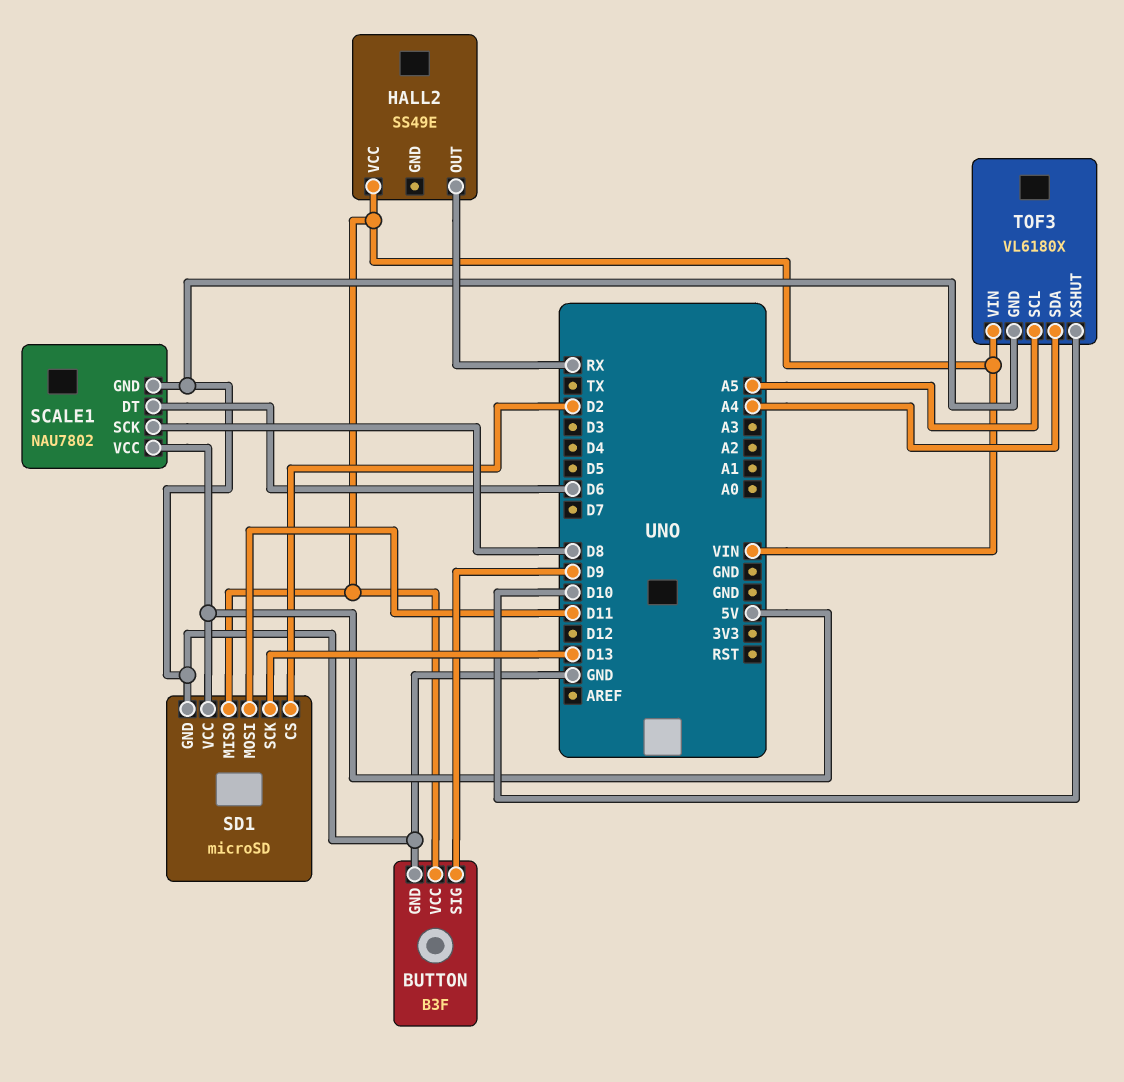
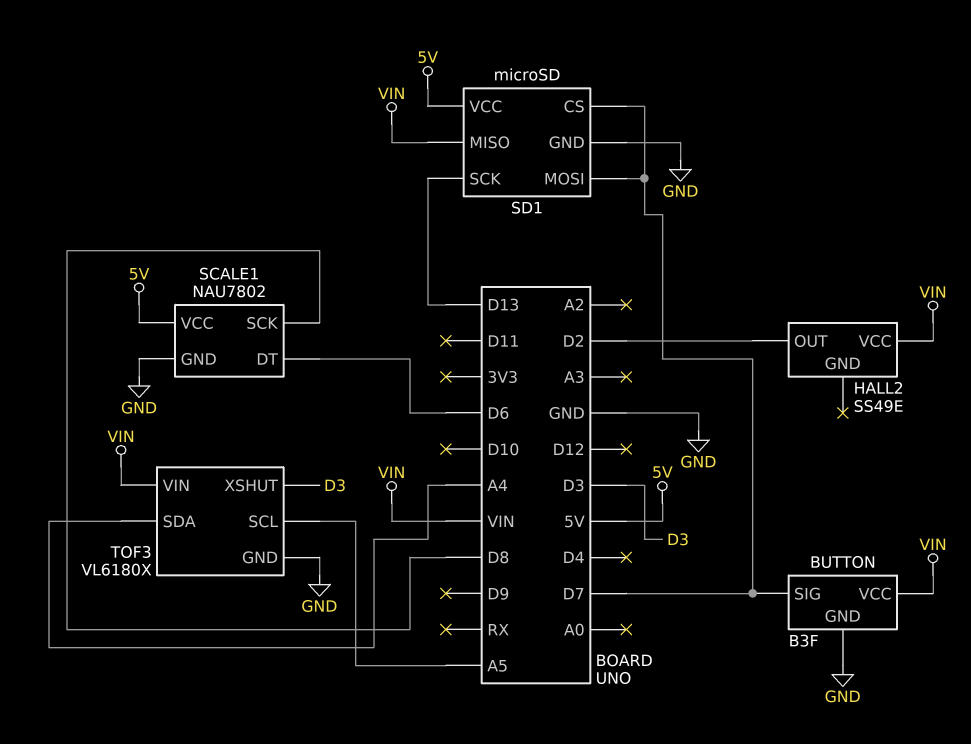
BUTTON pin SIG: D9 -> D7
HALL2 pin OUT: RX -> D2
SD1 pin CS: D2 -> D7
SD1 pin MOSI: D11 -> D7
TOF3 pin XSHUT: D10 -> D3

